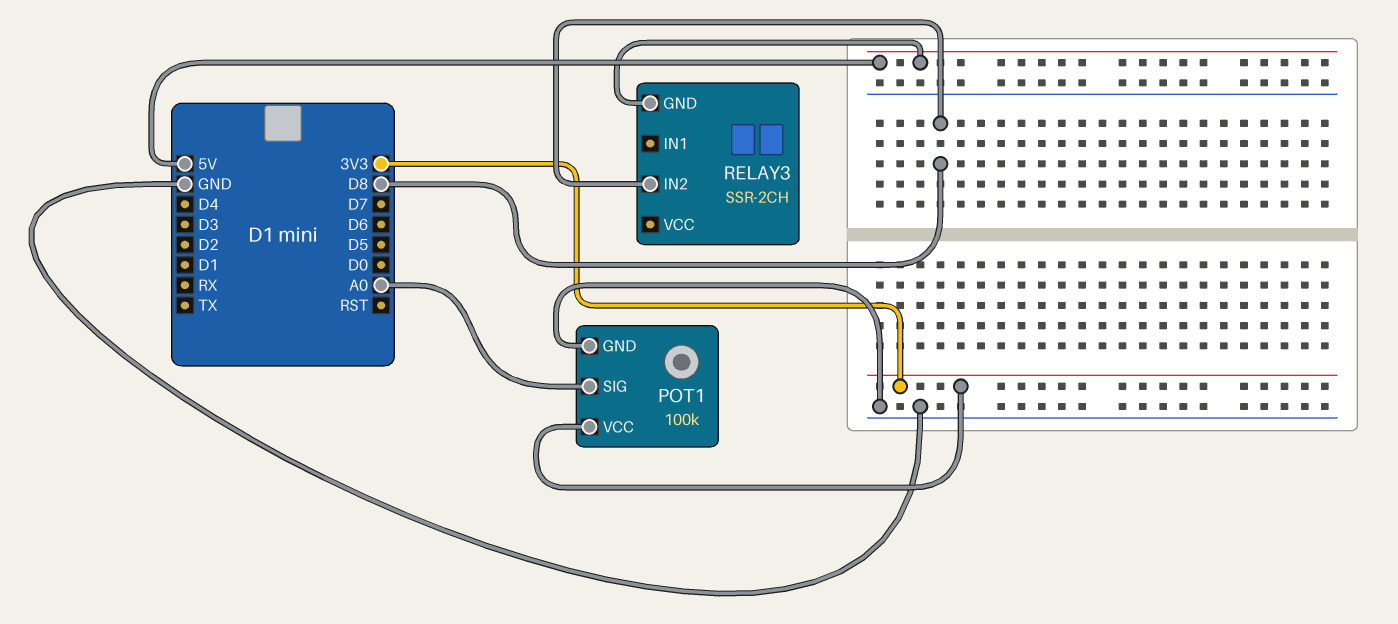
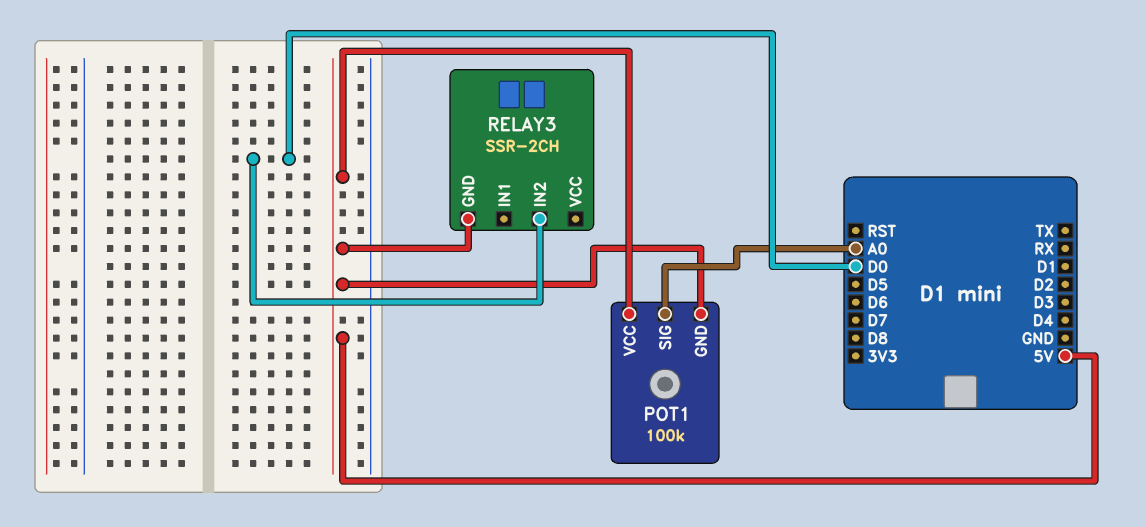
POT1 pin GND: GND -> 5V
POT1 pin VCC: 3V3 -> 5V
RELAY3 pin IN2: D8 -> D0

